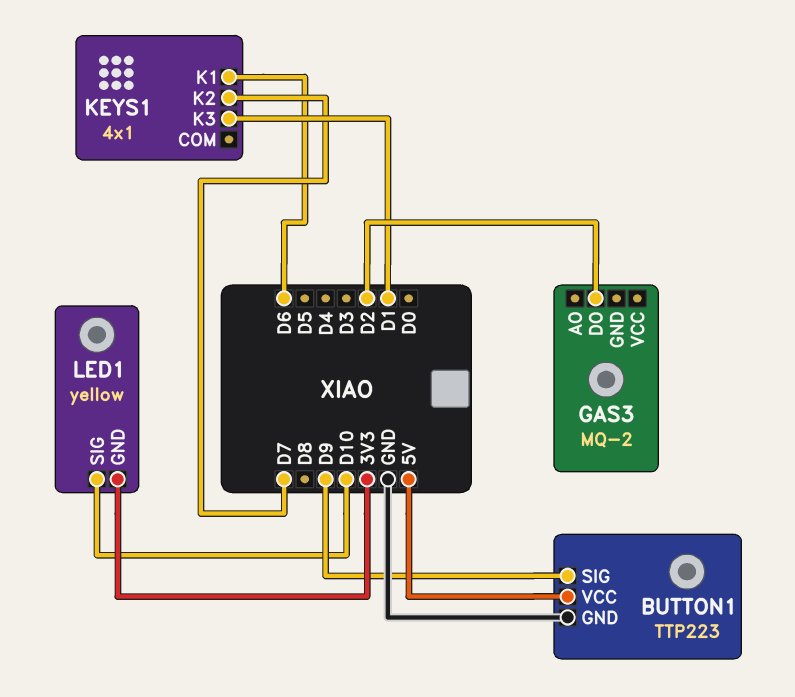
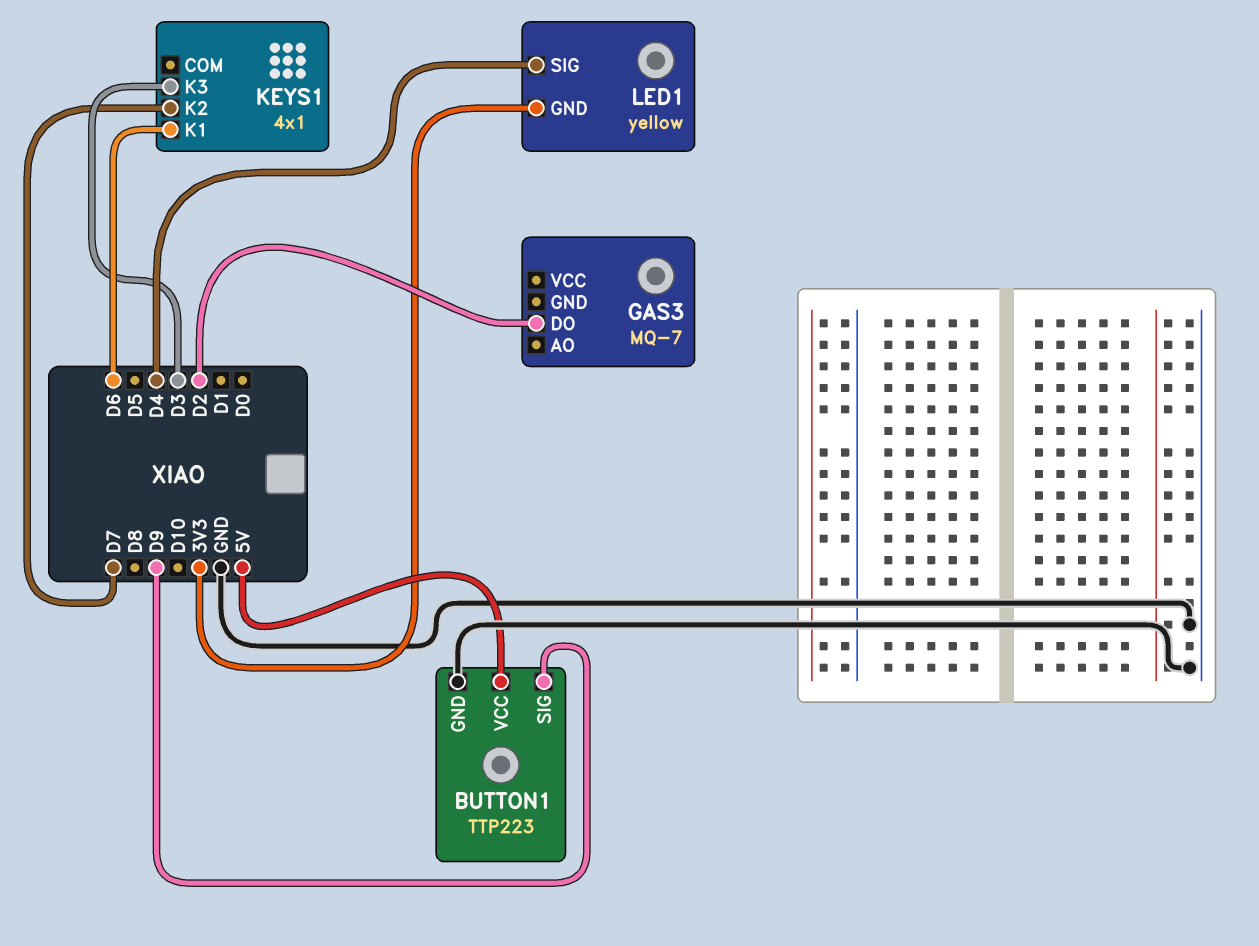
GAS3: MQ-2 -> MQ-7
KEYS1 pin K3: D1 -> D3
LED1 pin SIG: D10 -> D4

